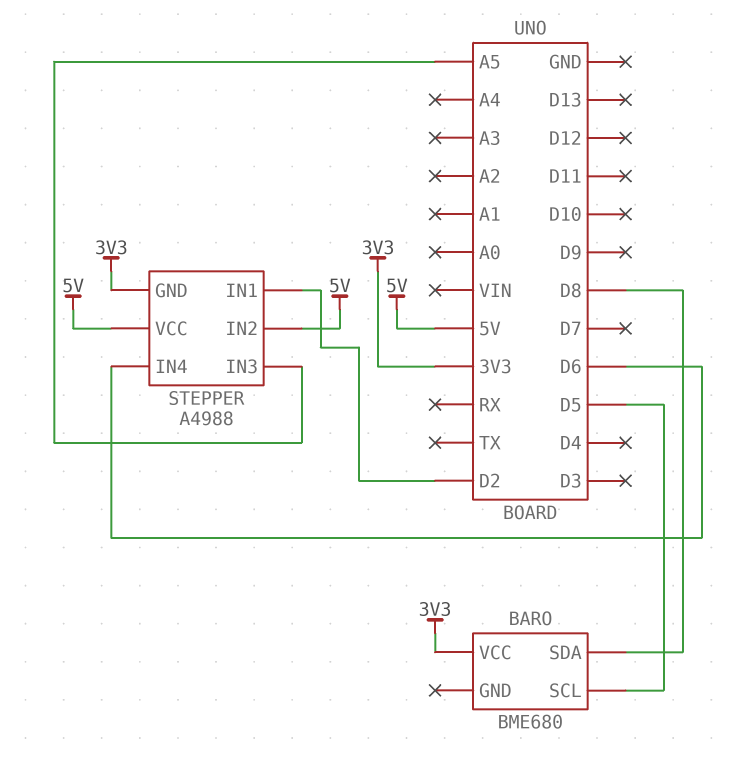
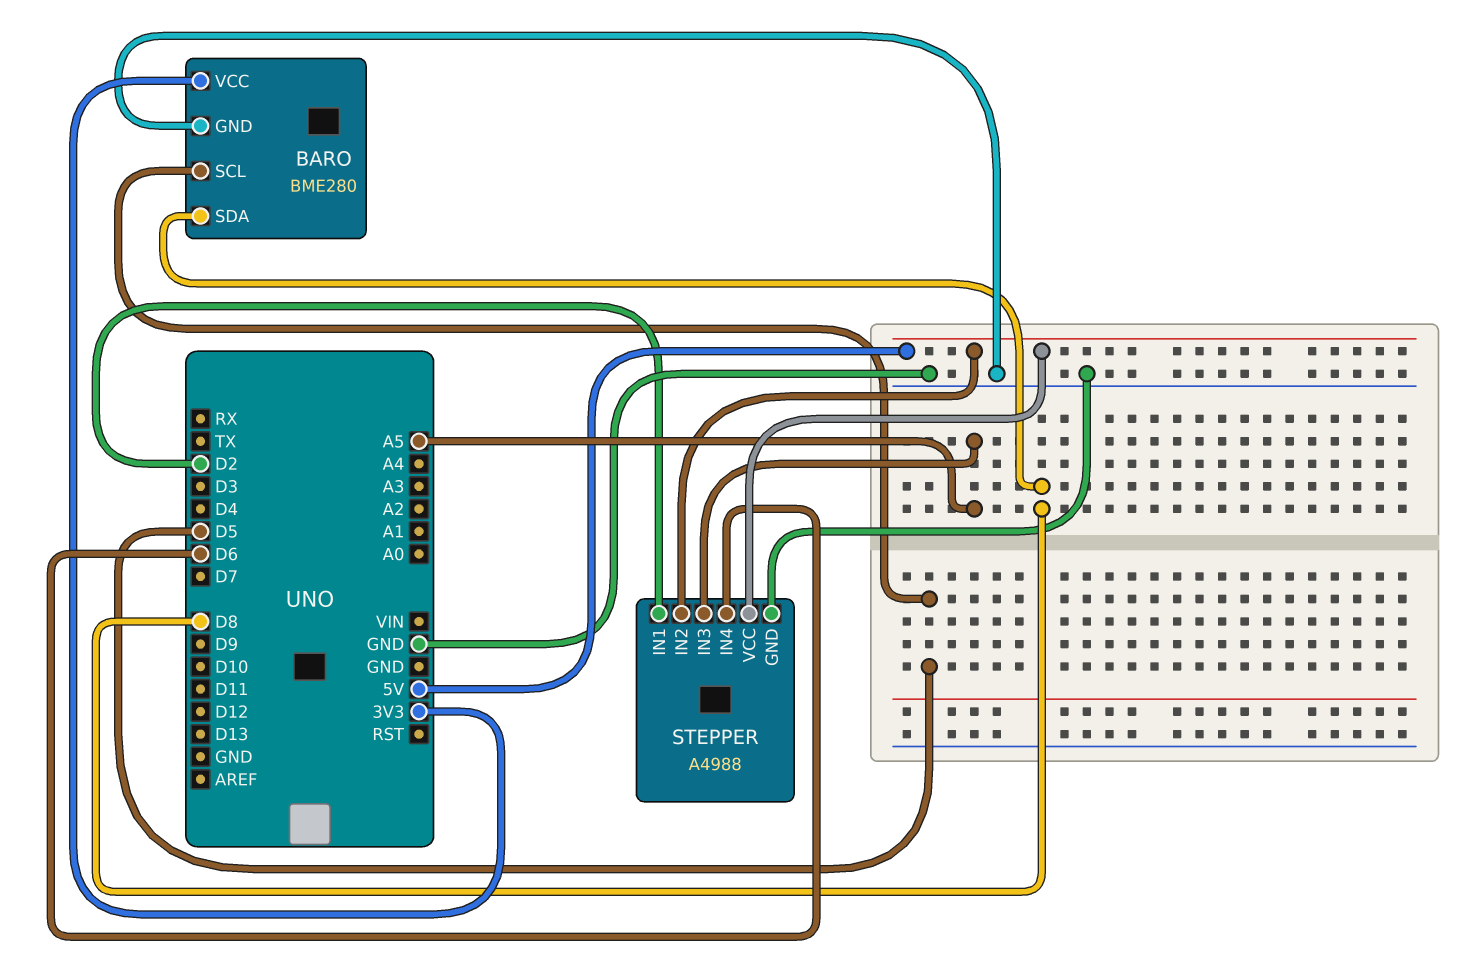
BARO: BME680 -> BME280
BARO pin GND: none -> GND
STEPPER pin GND: 3V3 -> GND

